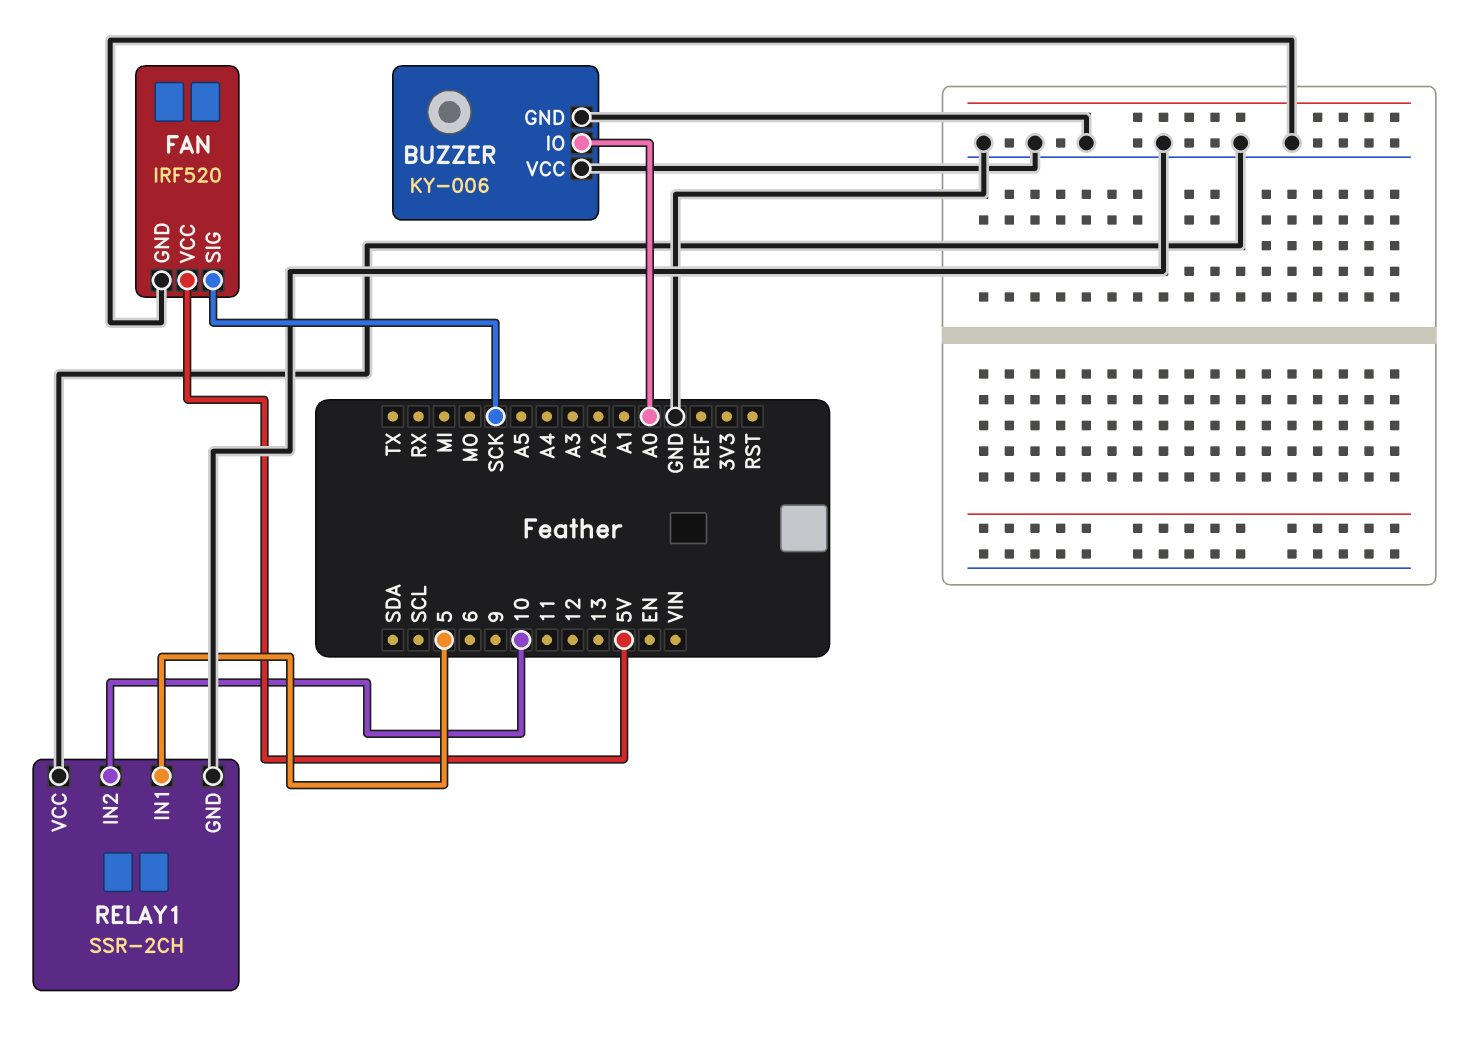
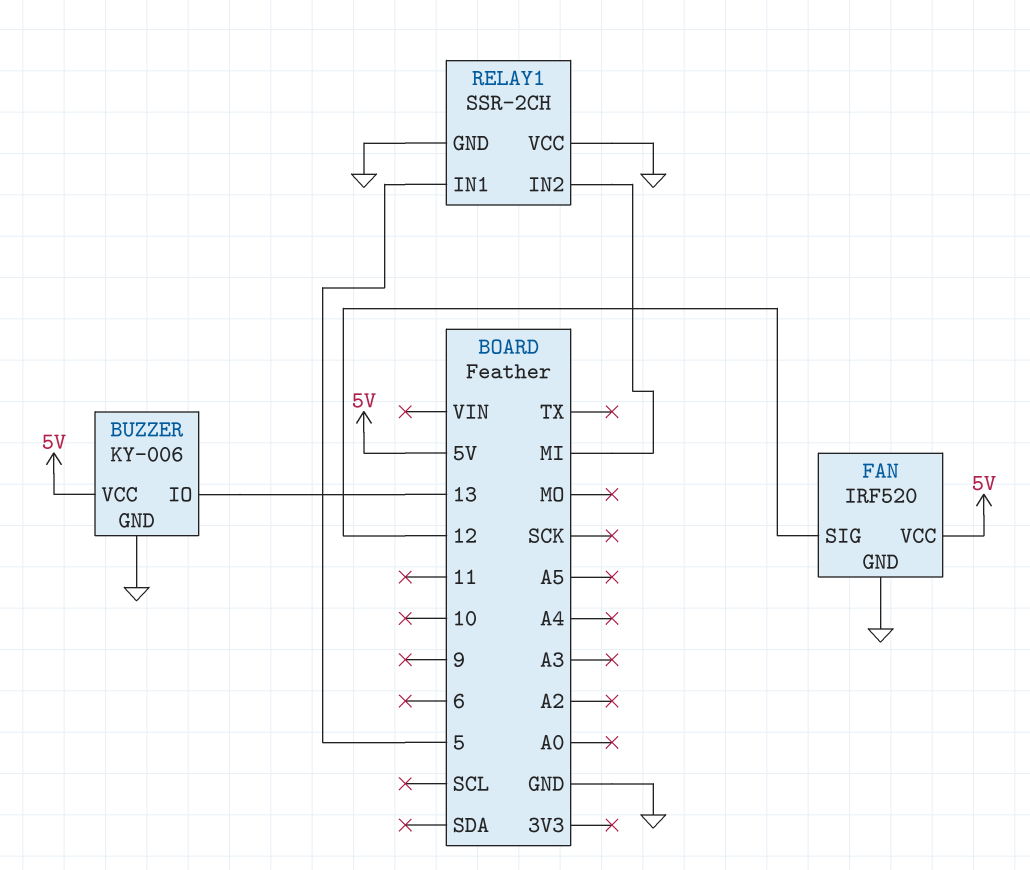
BUZZER pin IO: A0 -> 13
BUZZER pin VCC: GND -> 5V
FAN pin SIG: SCK -> 12
RELAY1 pin IN2: 10 -> MI

